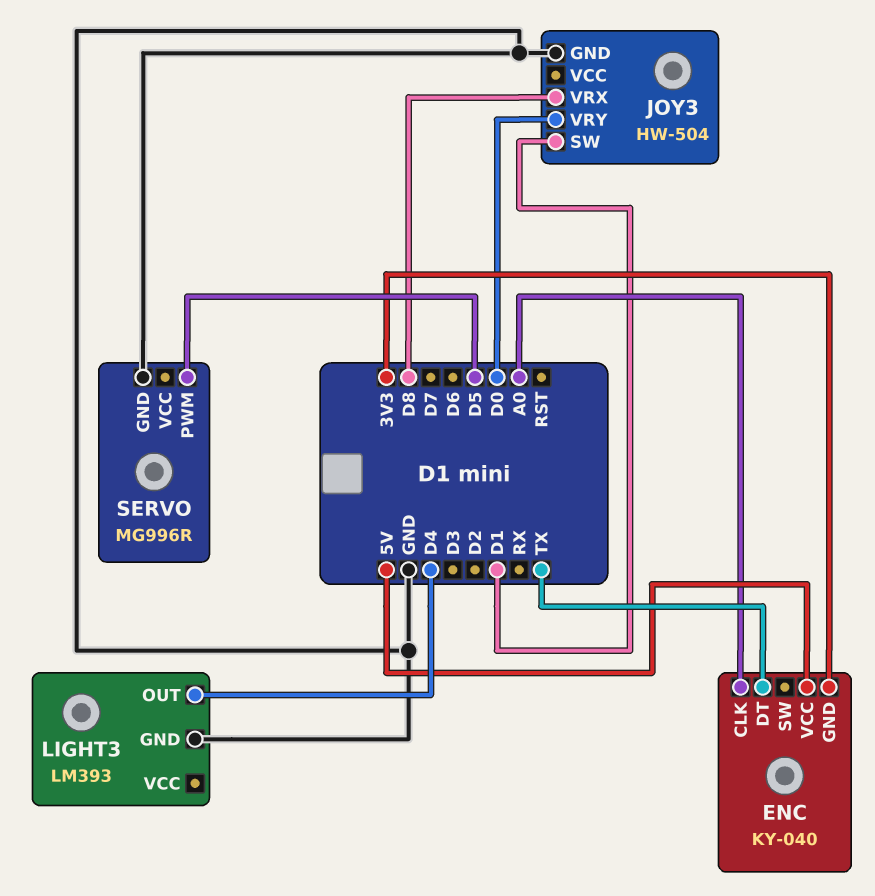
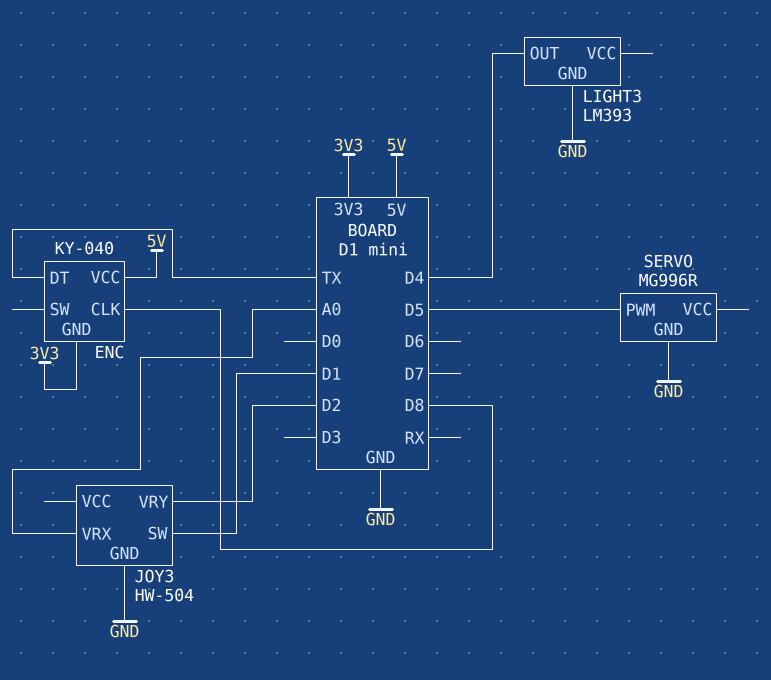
ENC pin CLK: A0 -> D8
JOY3 pin VRX: D8 -> A0
JOY3 pin VRY: D0 -> D2

